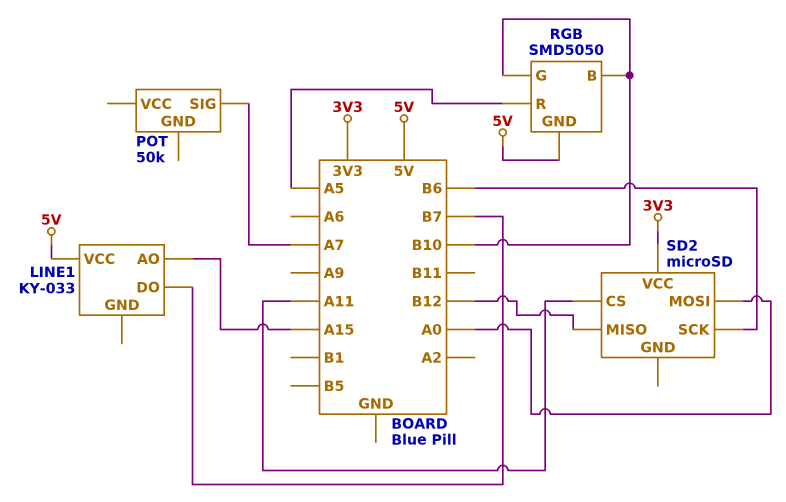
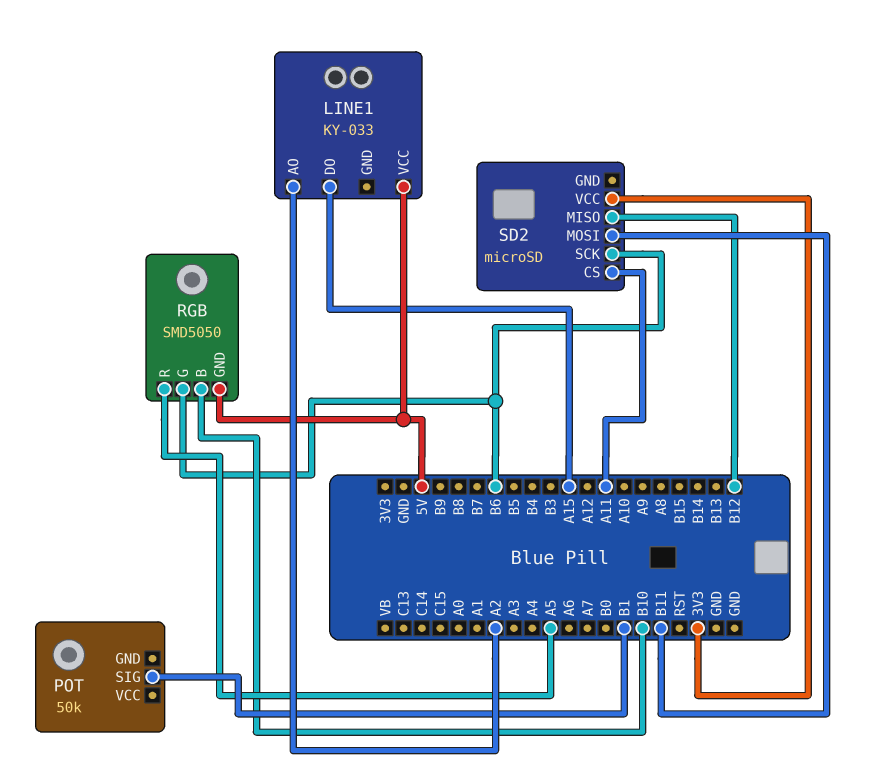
LINE1 pin AO: A15 -> A2
LINE1 pin DO: B7 -> A15
POT pin SIG: A7 -> B1
RGB pin G: B10 -> B6
SD2 pin MOSI: A0 -> B11

